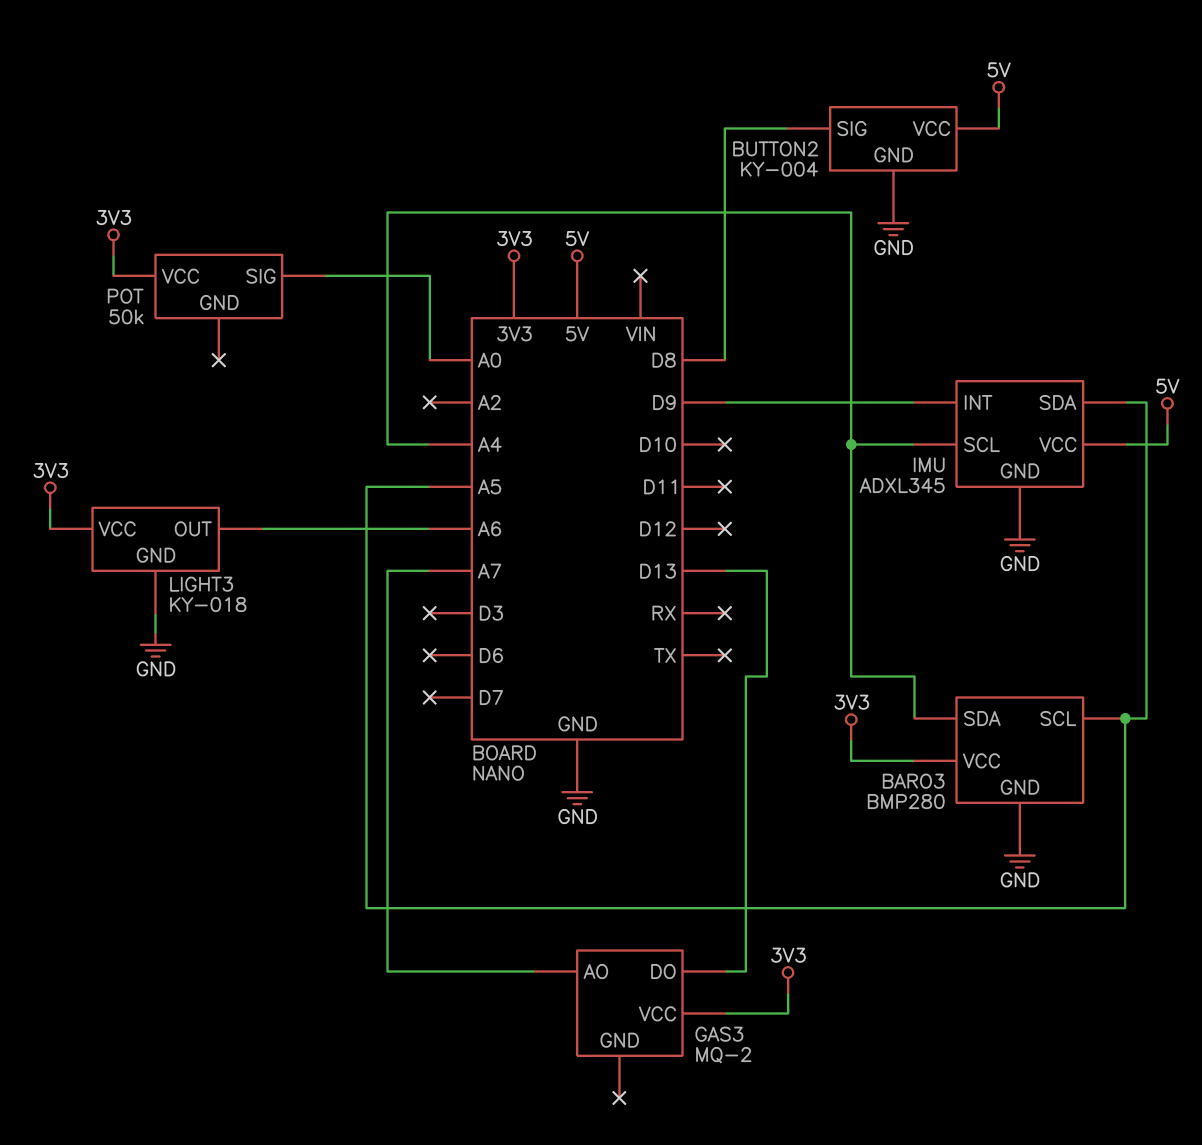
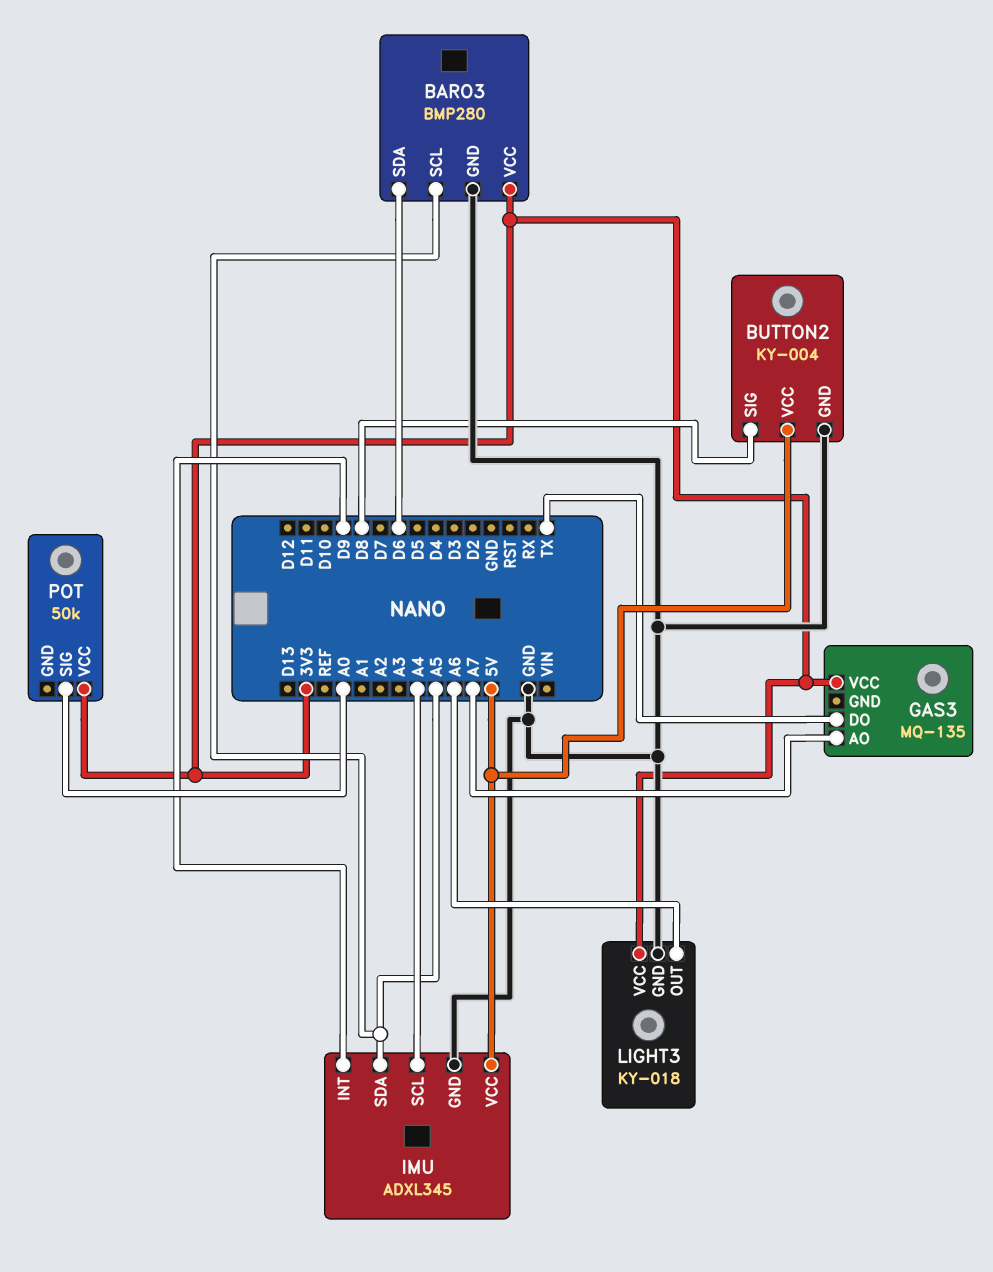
BARO3 pin SDA: A4 -> D6
GAS3: MQ-2 -> MQ-135
GAS3 pin DO: D13 -> TX

